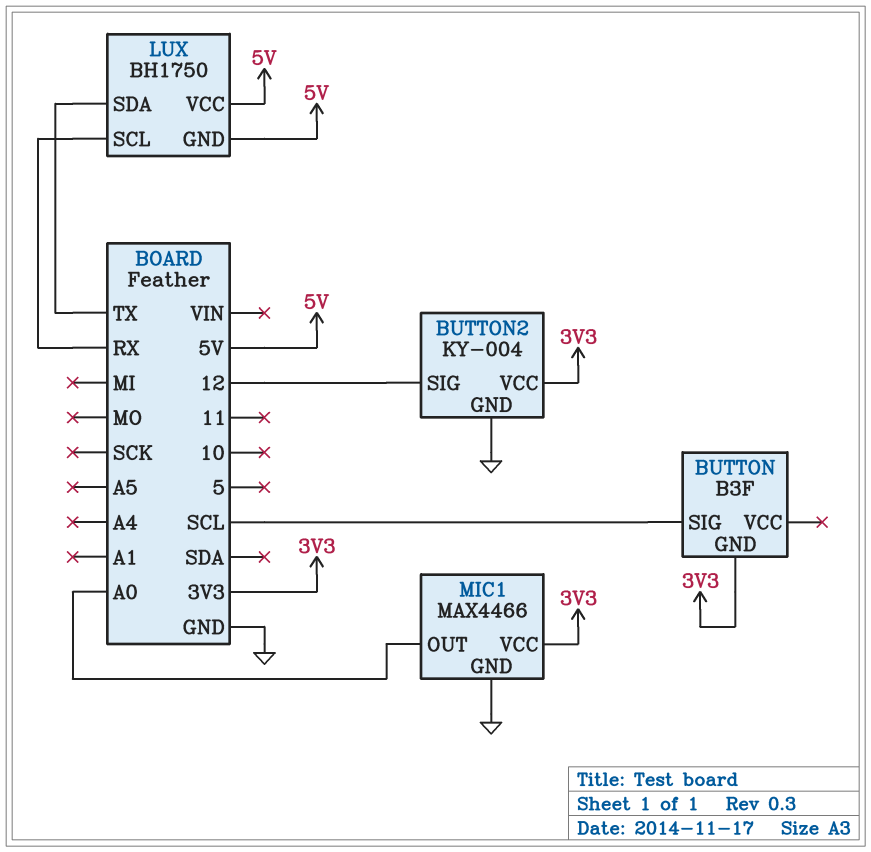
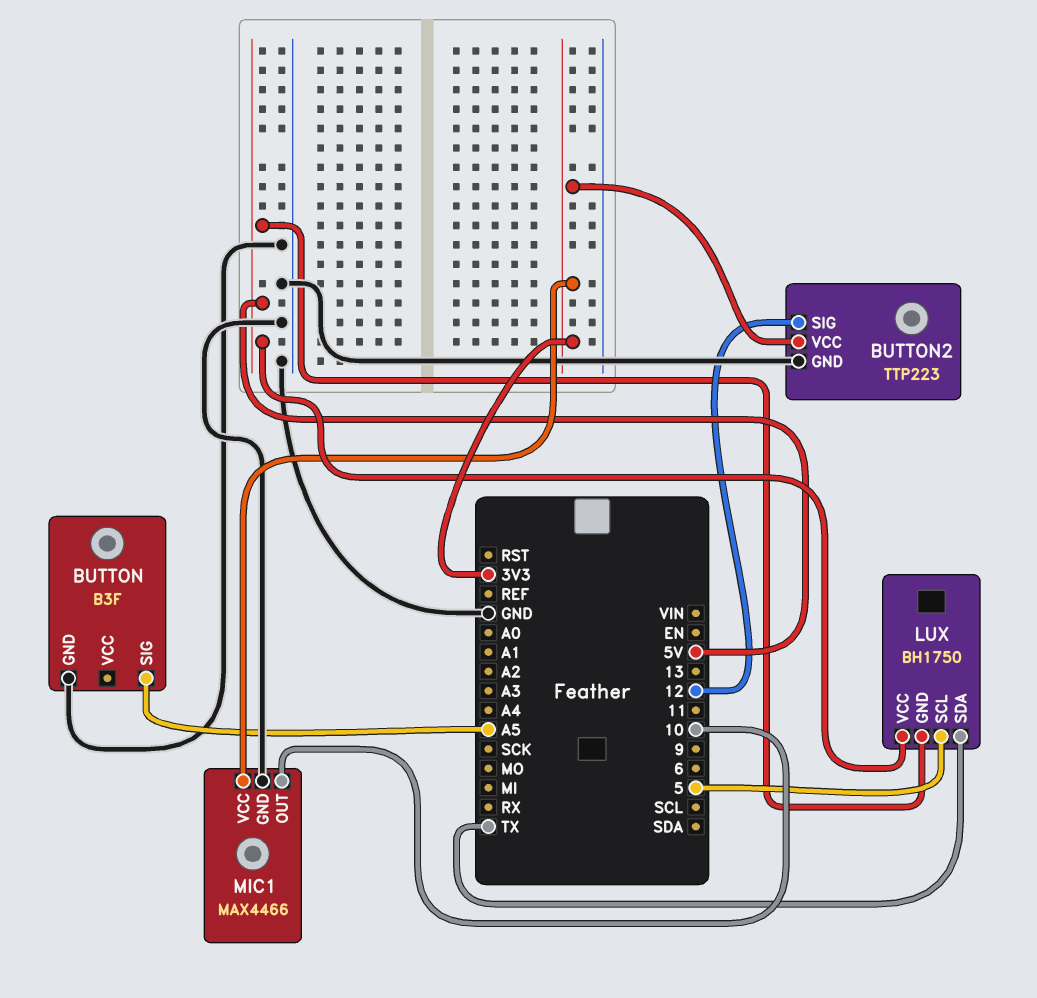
BUTTON pin GND: 3V3 -> GND
BUTTON pin SIG: SCL -> A5
BUTTON2: KY-004 -> TTP223
LUX pin SCL: RX -> 5
MIC1 pin OUT: A0 -> 10

